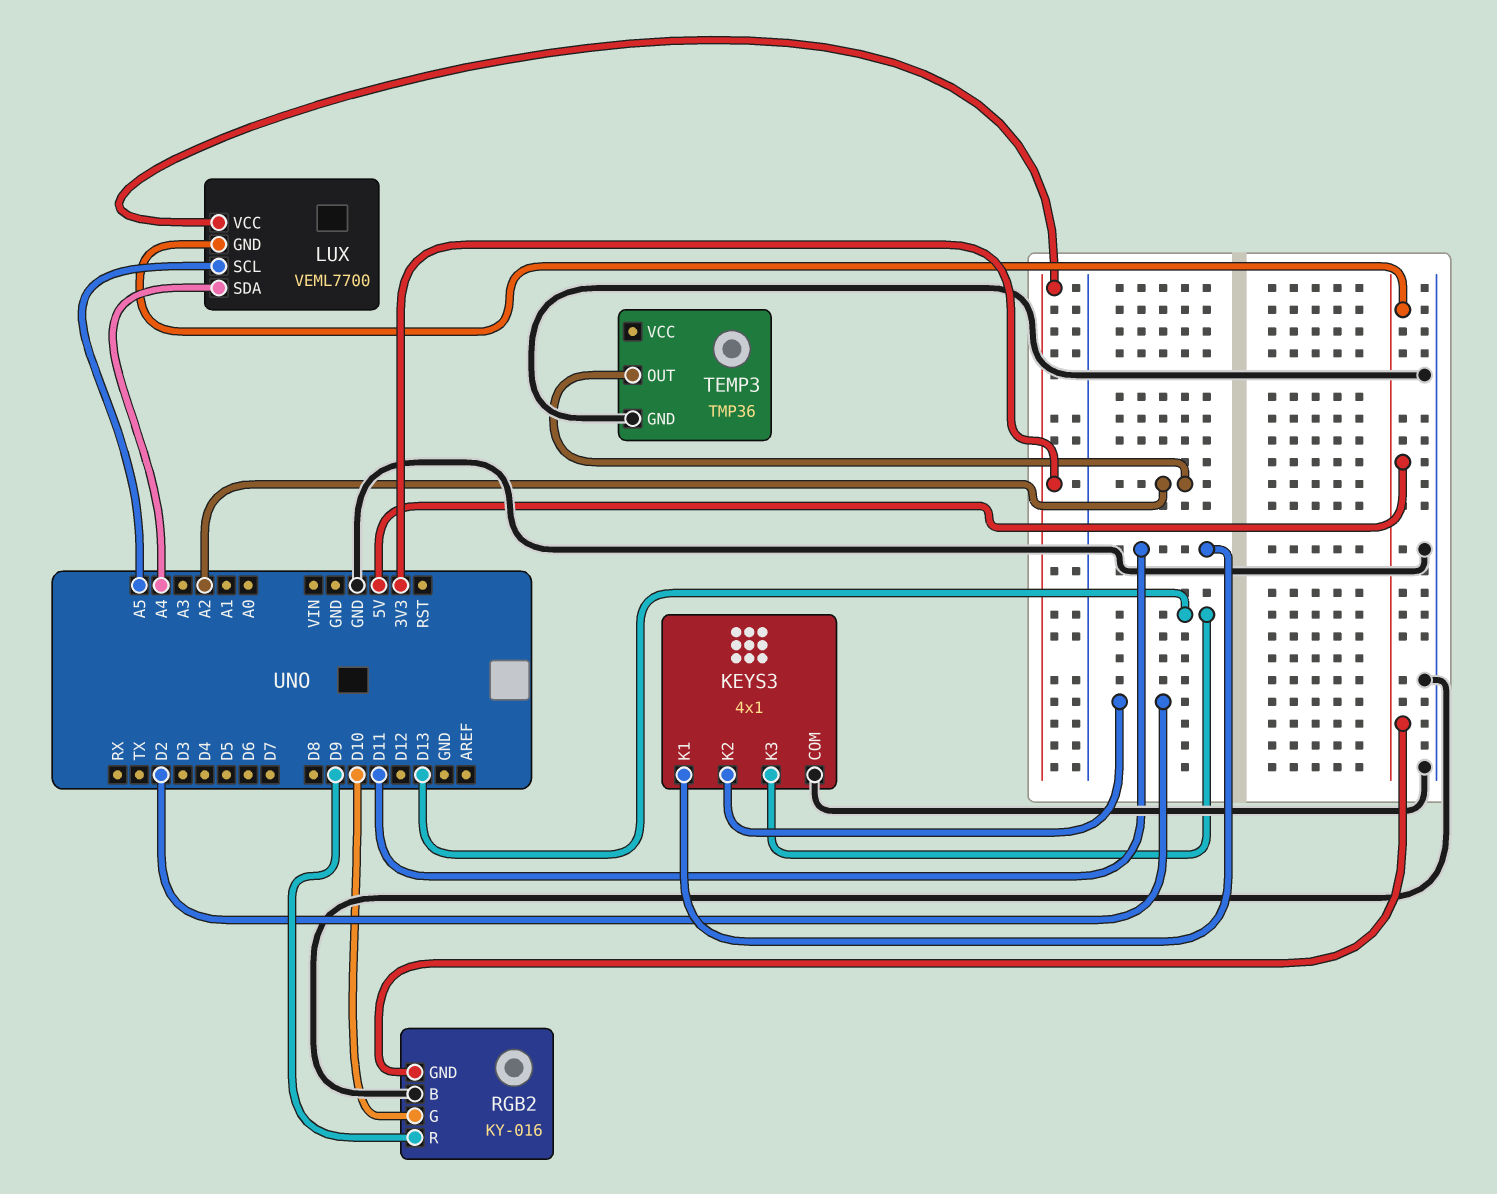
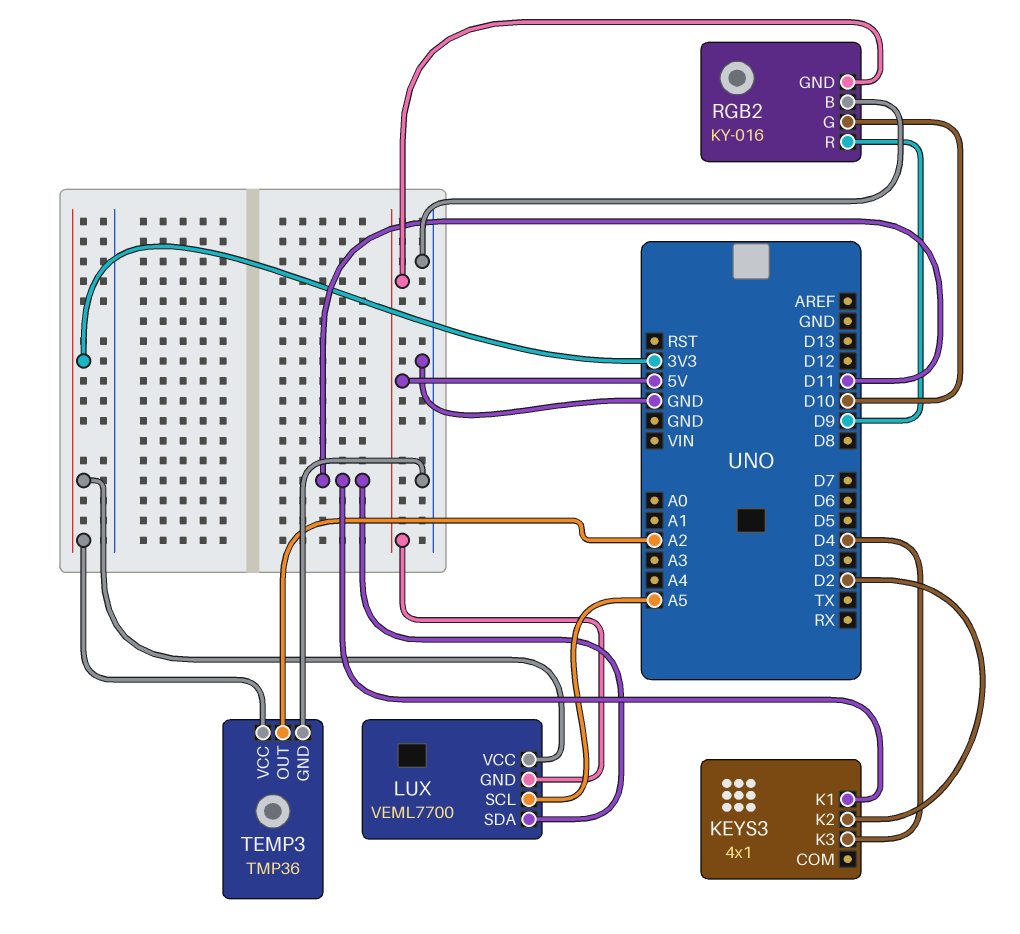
KEYS3 pin COM: GND -> none
KEYS3 pin K3: D13 -> D4
LUX pin SDA: A4 -> D11
TEMP3 pin VCC: none -> 3V3

